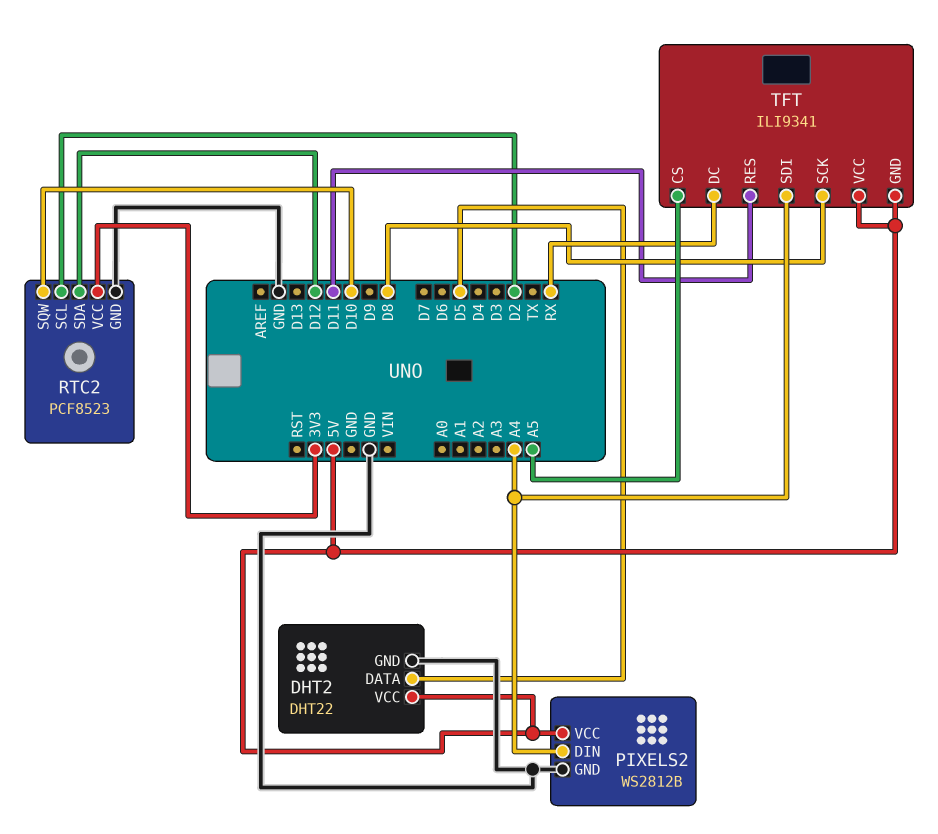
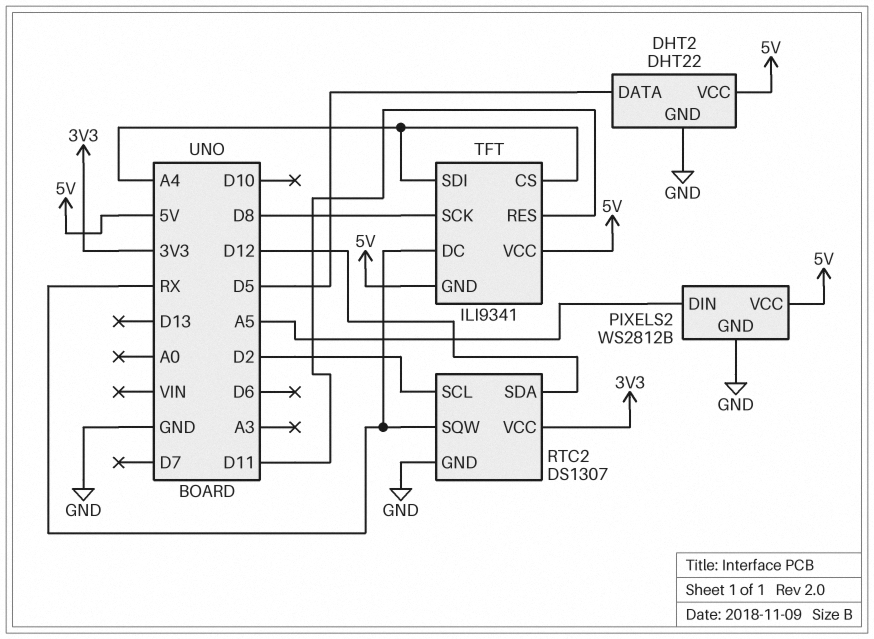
PIXELS2 pin DIN: A4 -> A5
RTC2: PCF8523 -> DS1307
RTC2 pin SQW: D10 -> RX
TFT pin CS: A5 -> A4

